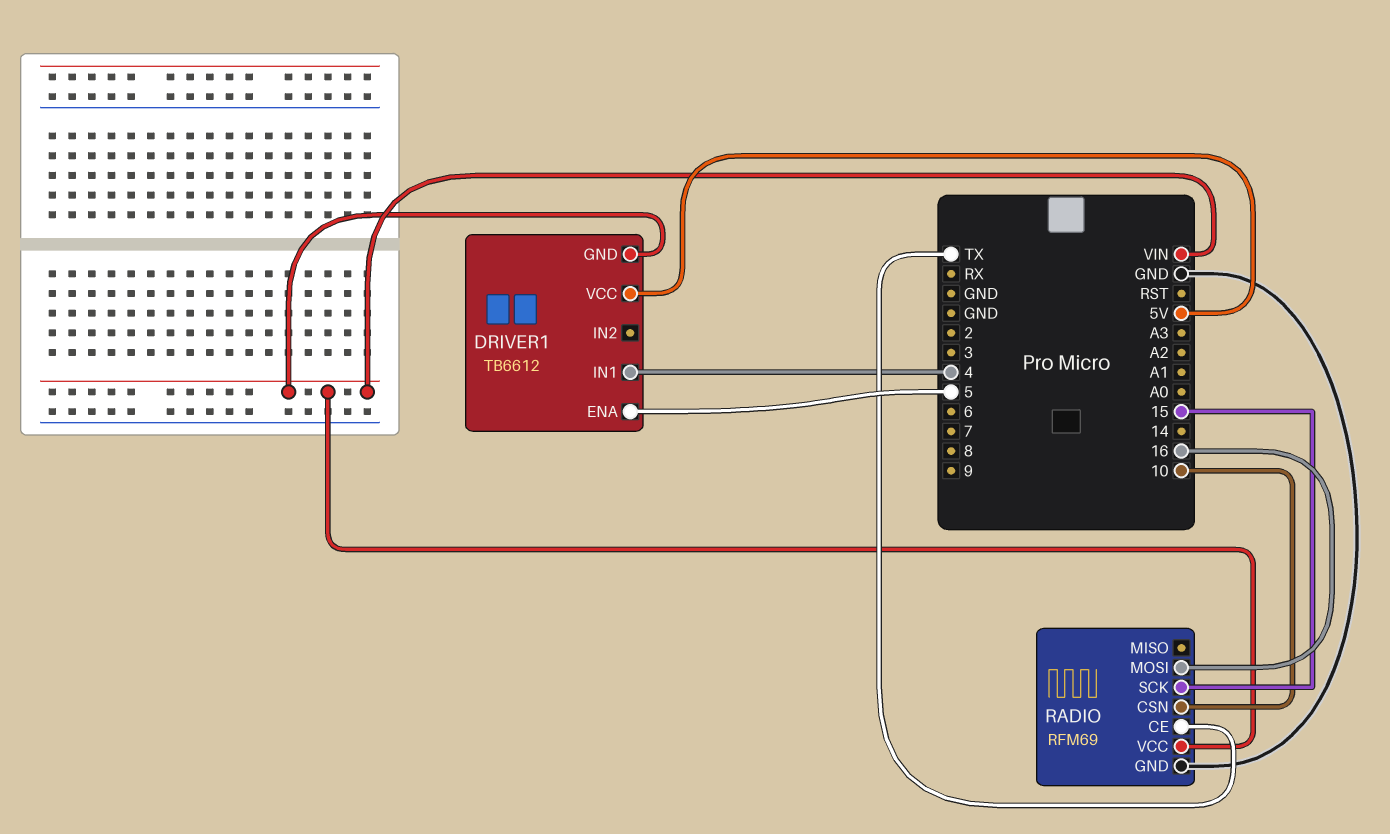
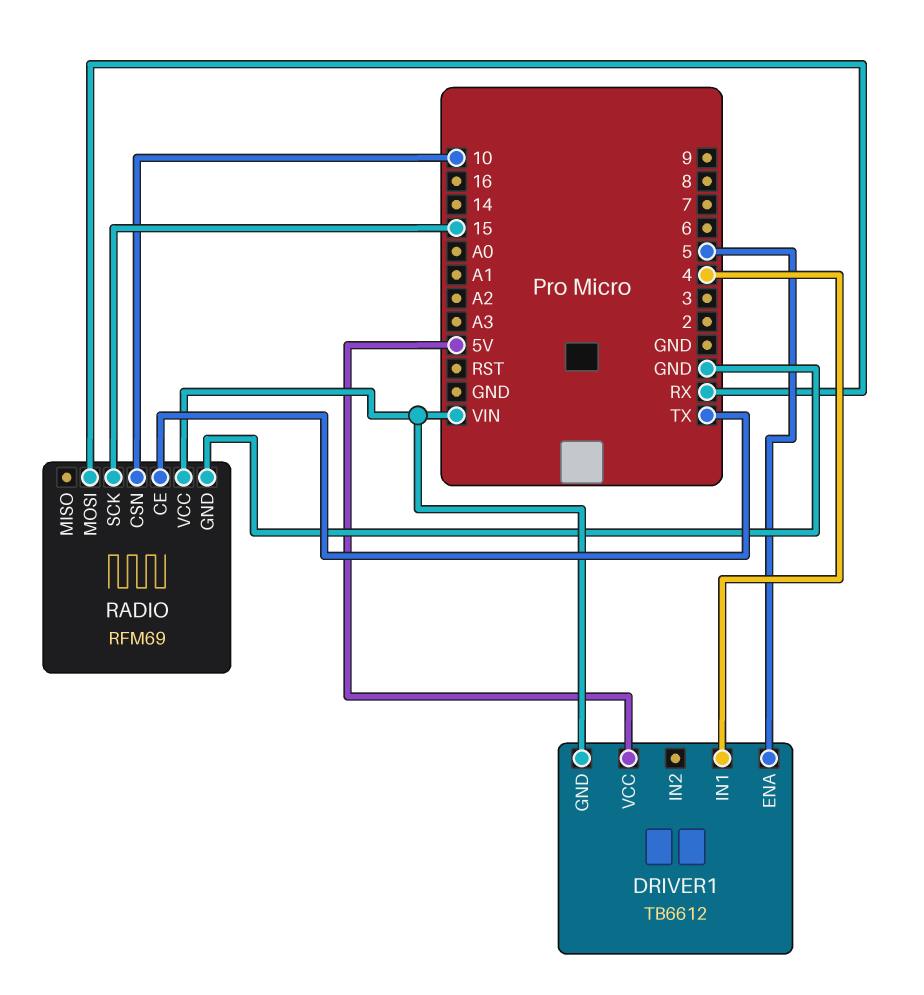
RADIO pin MOSI: 16 -> RX

